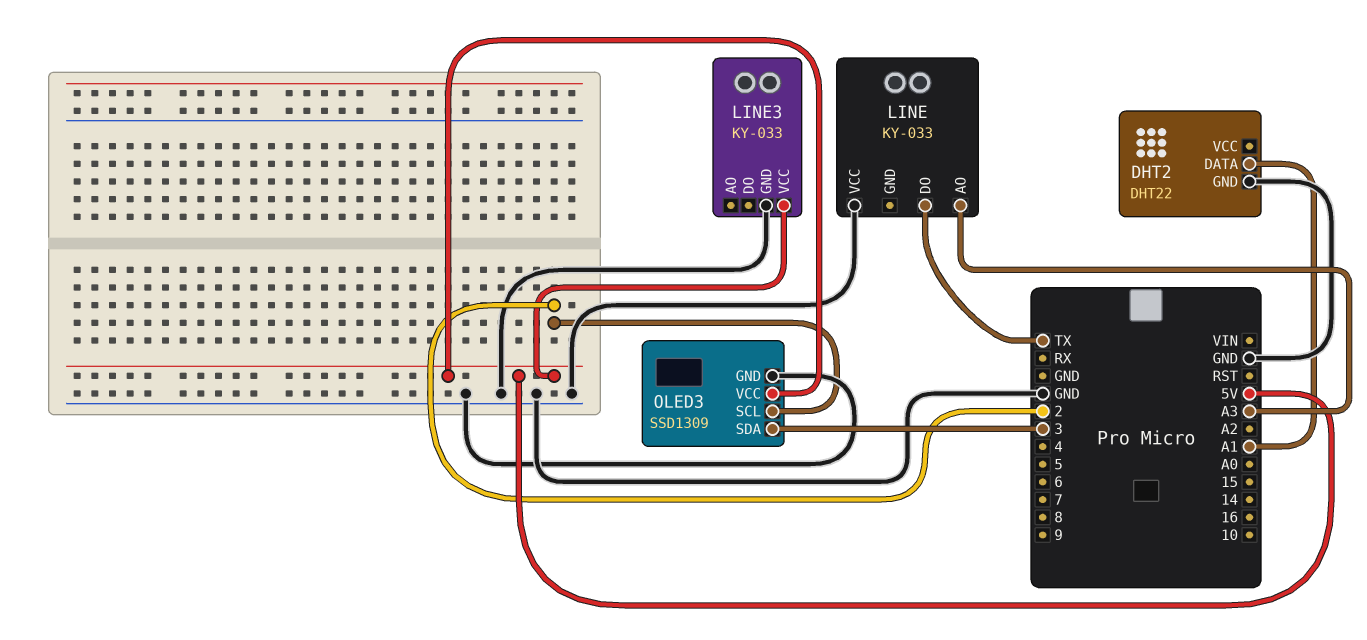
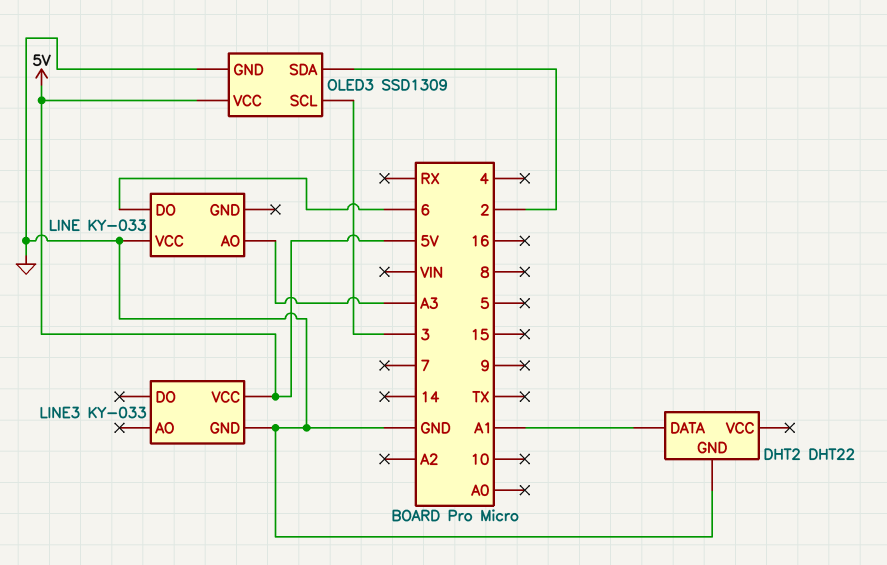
LINE pin DO: TX -> 6
OLED3 pin SCL: 2 -> 3
OLED3 pin SDA: 3 -> 2

